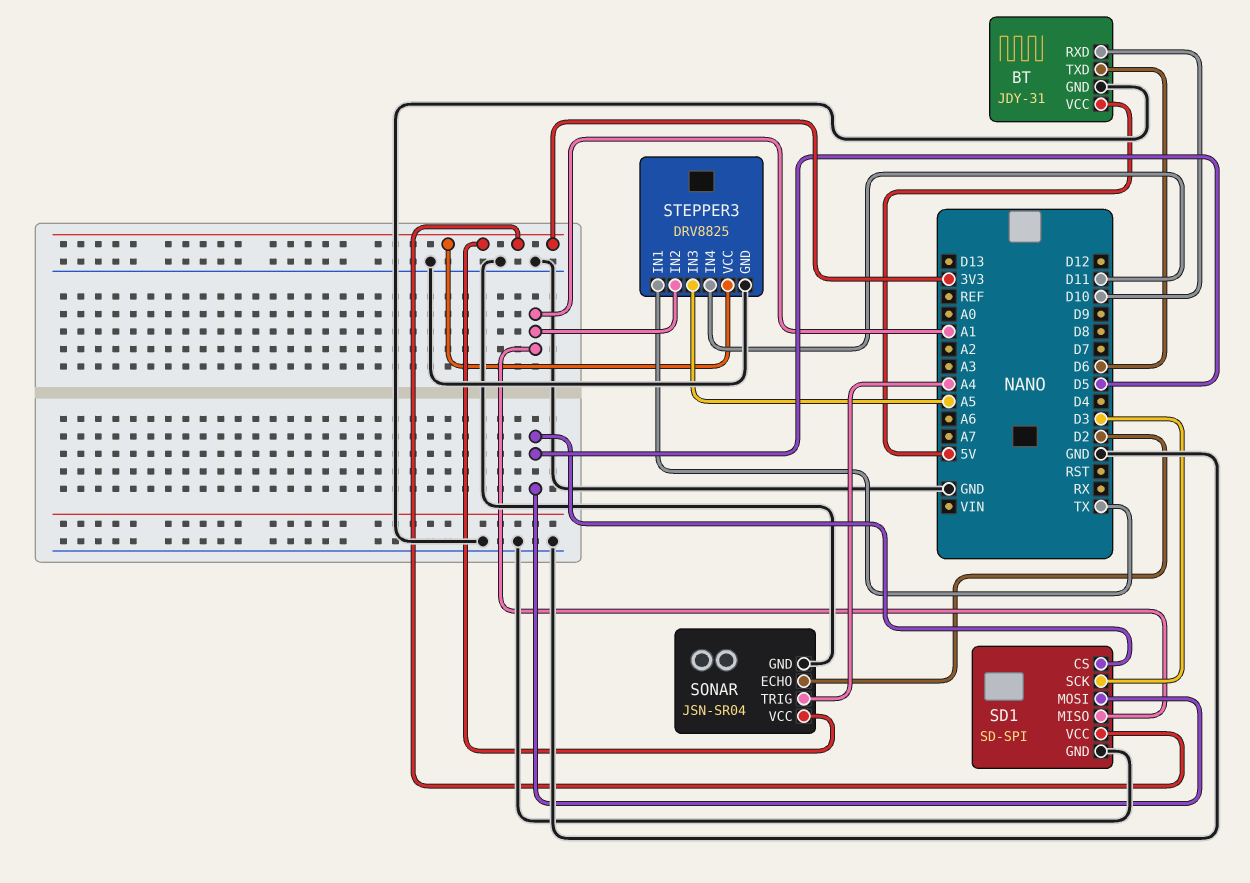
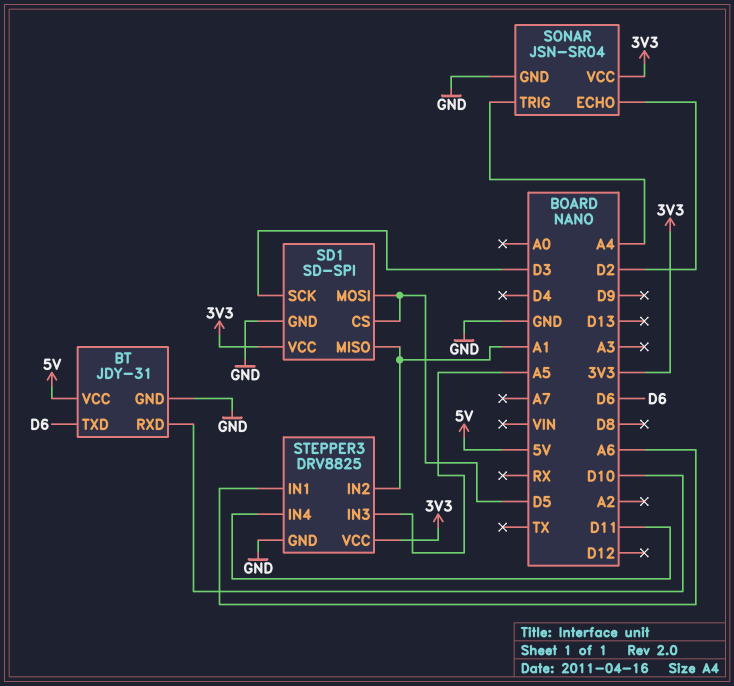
STEPPER3 pin IN1: TX -> A6

